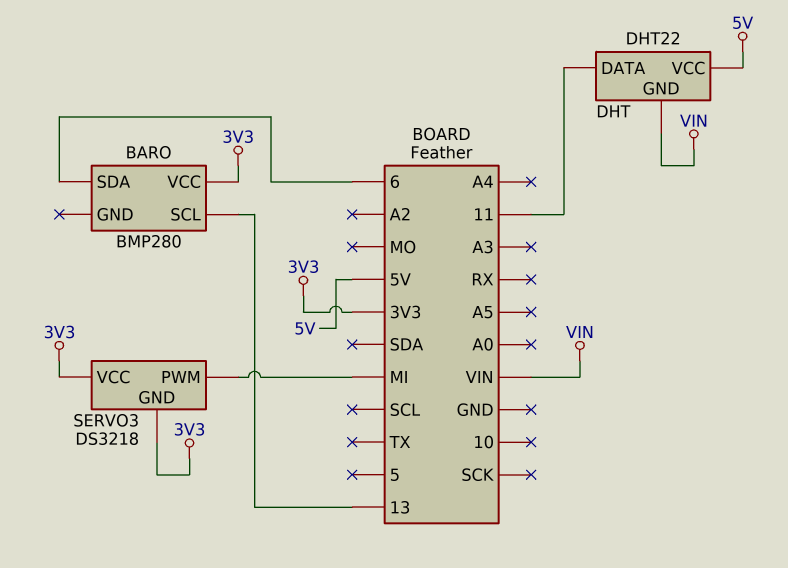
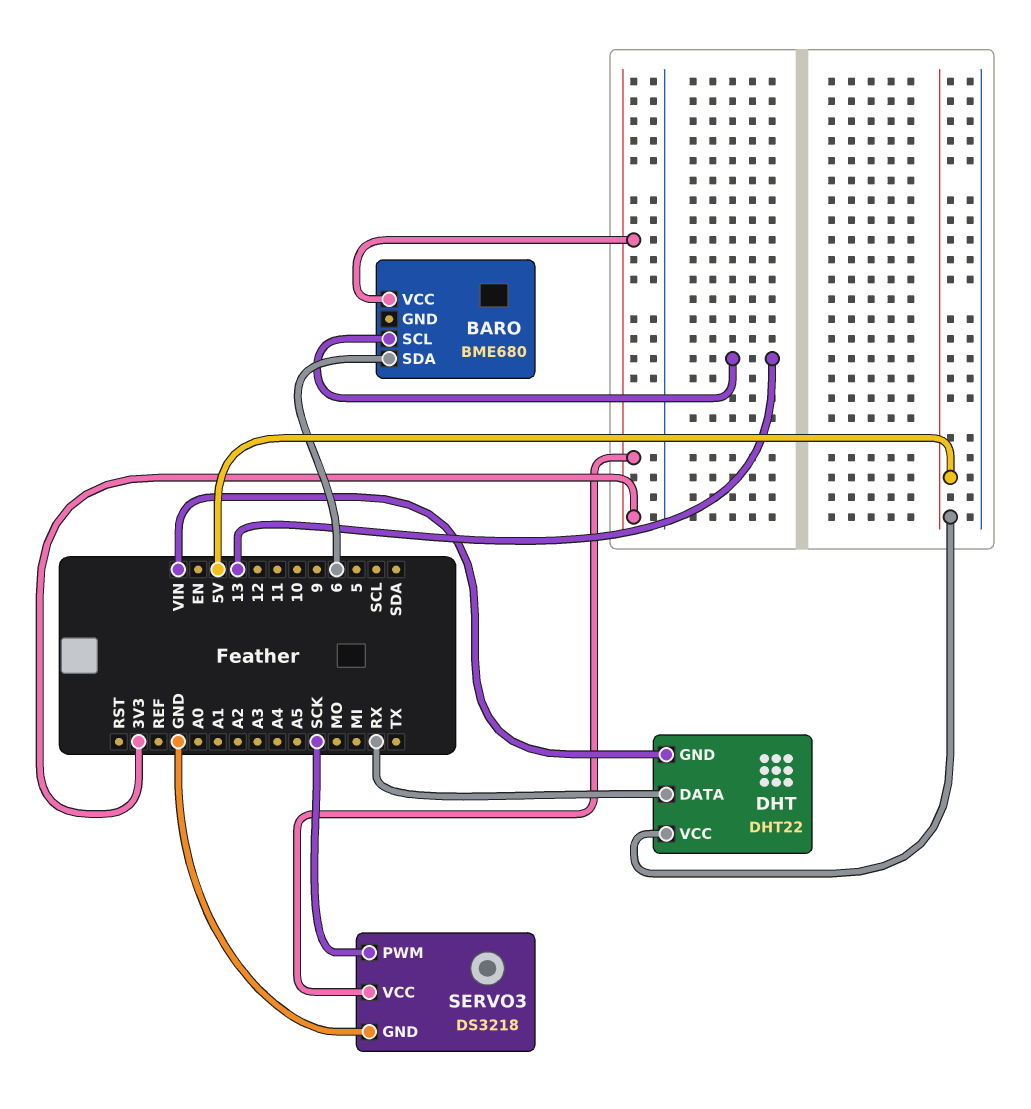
BARO: BMP280 -> BME680
DHT pin DATA: 11 -> RX
SERVO3 pin GND: 3V3 -> GND
SERVO3 pin PWM: MI -> SCK

